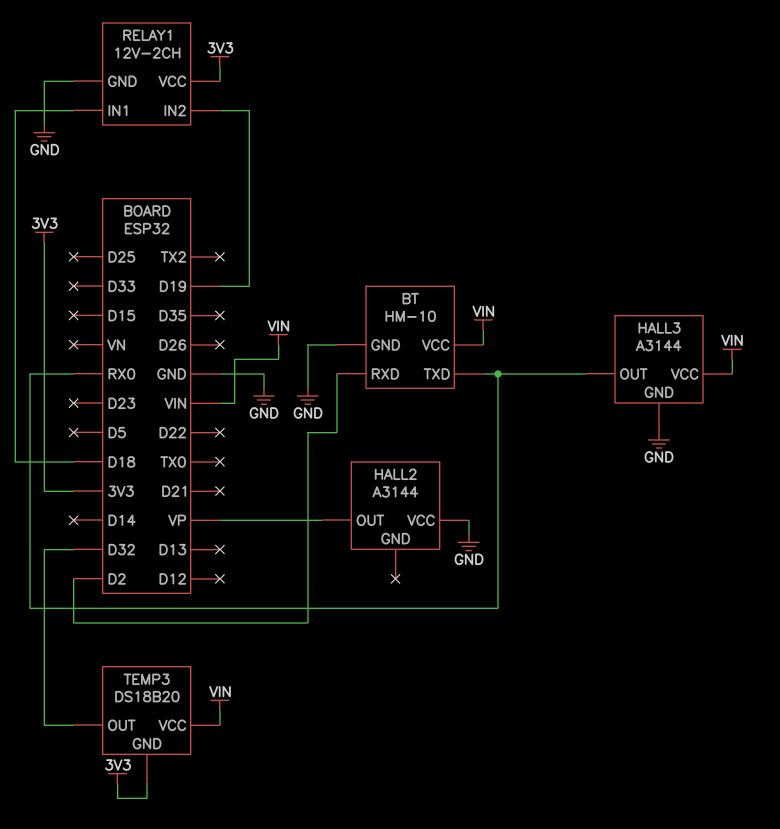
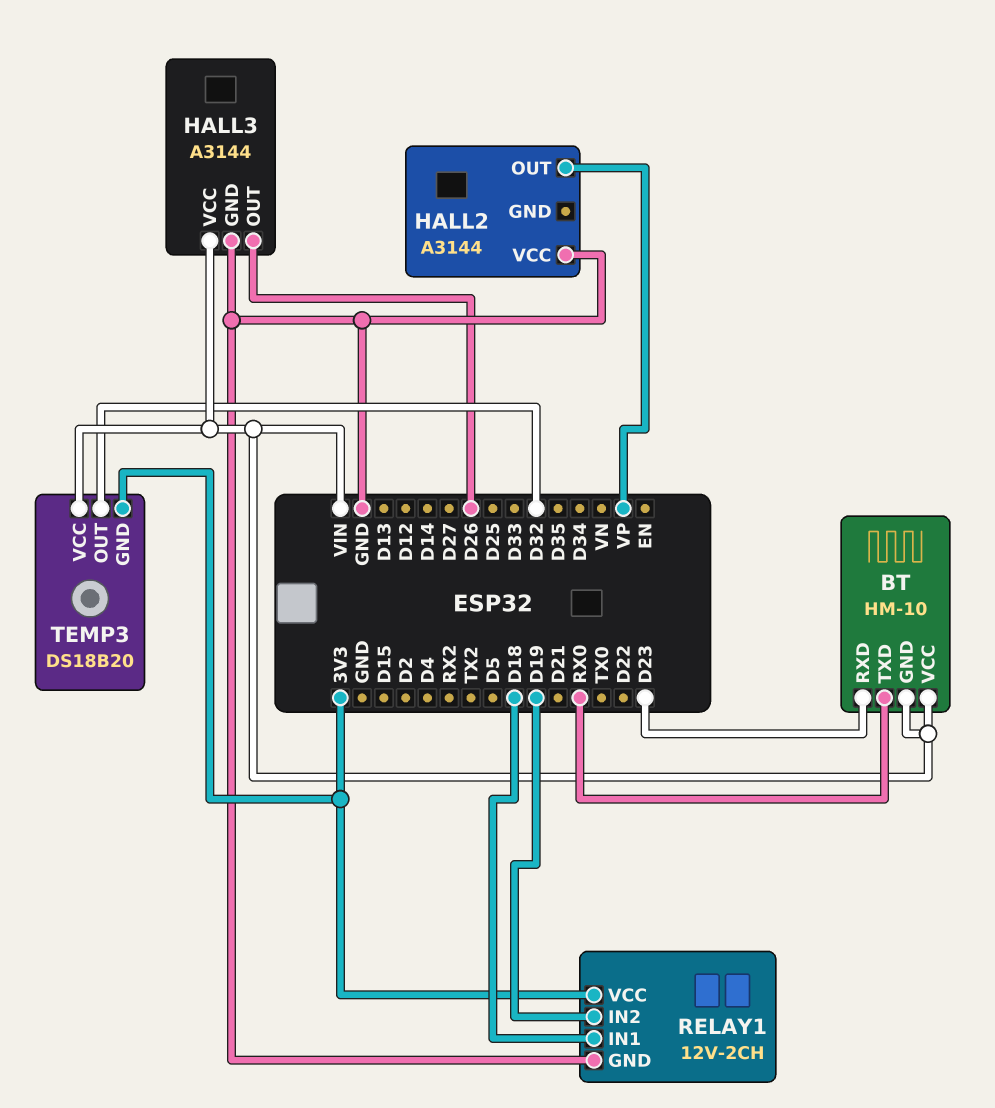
BT pin GND: GND -> VIN
BT pin RXD: D2 -> D23
HALL3 pin OUT: RX0 -> D26

